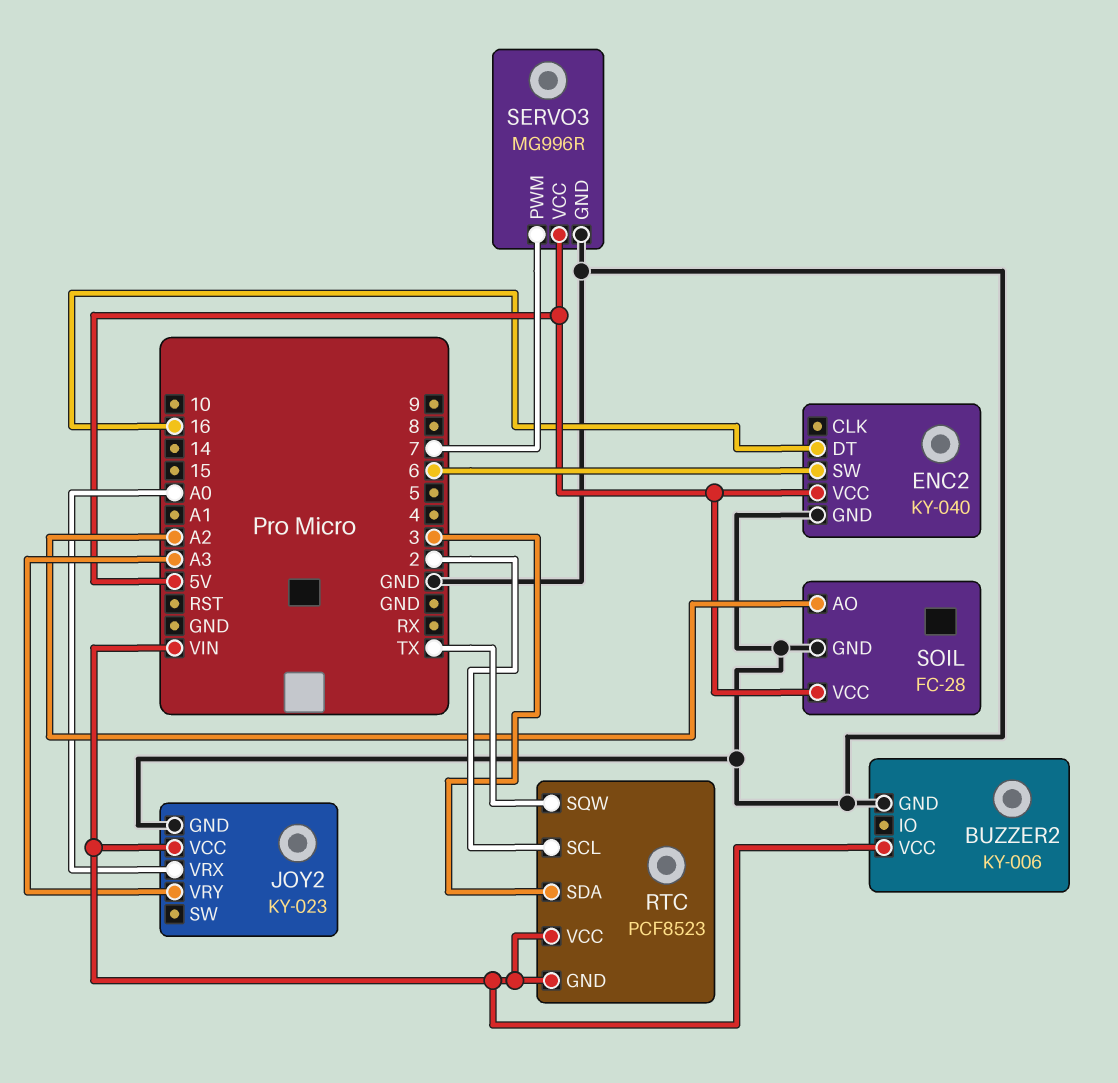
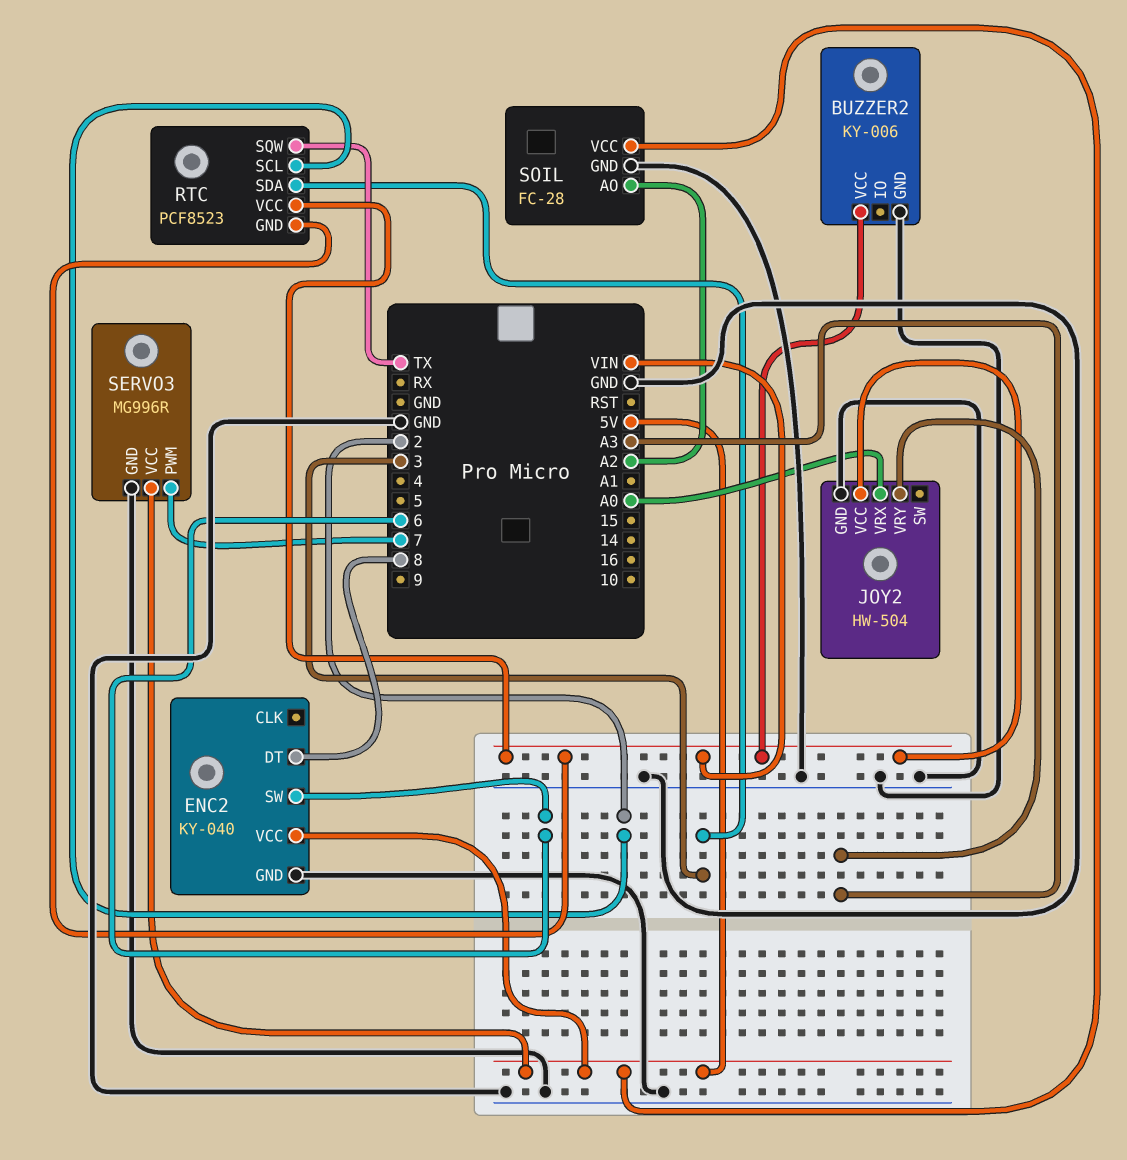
ENC2 pin DT: 16 -> 8
JOY2: KY-023 -> HW-504

